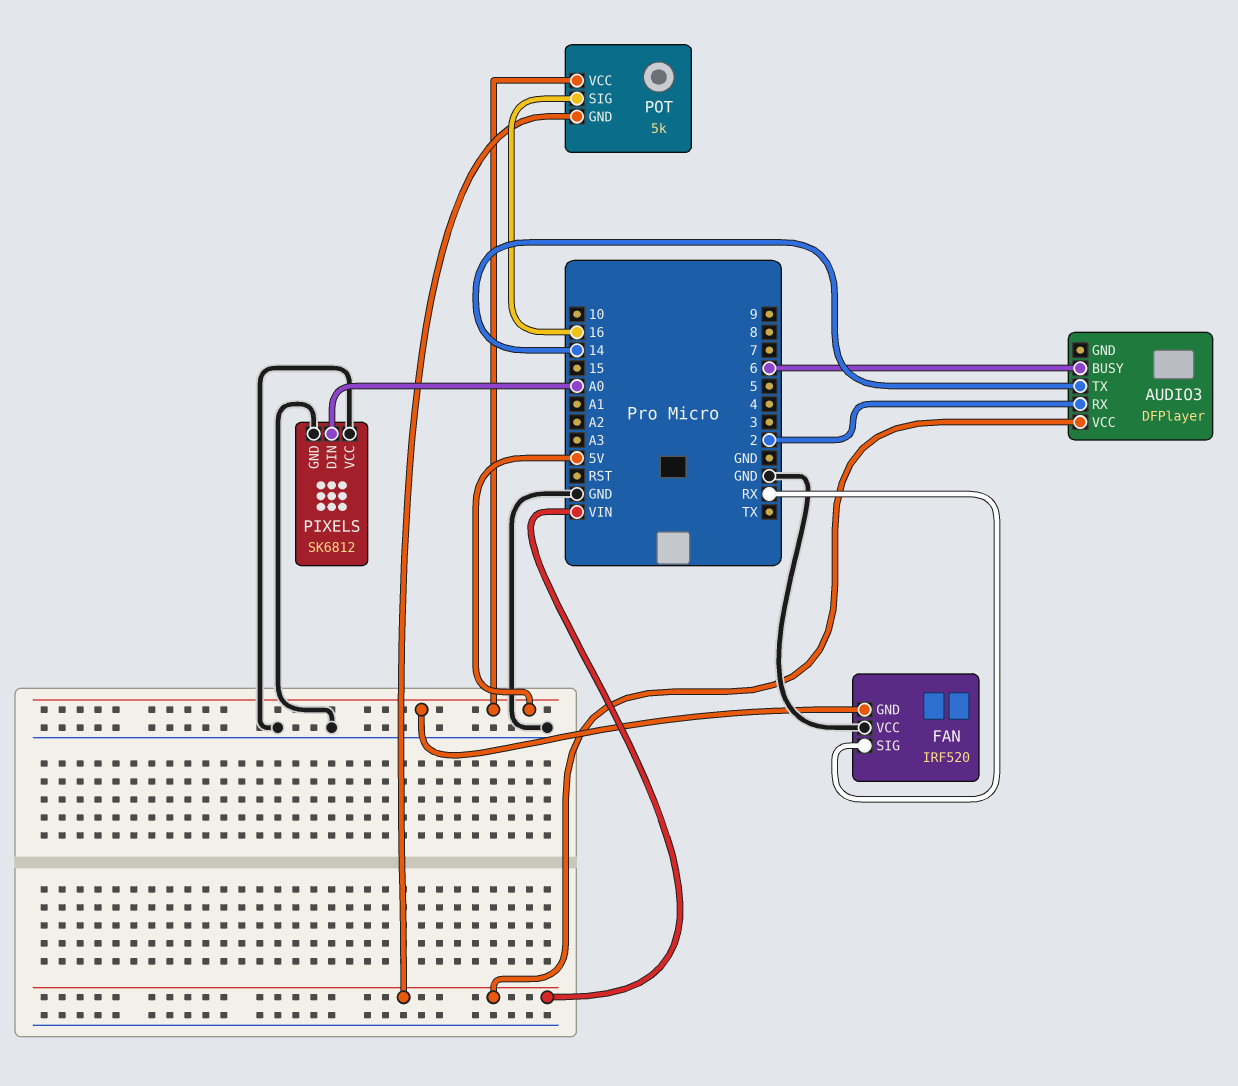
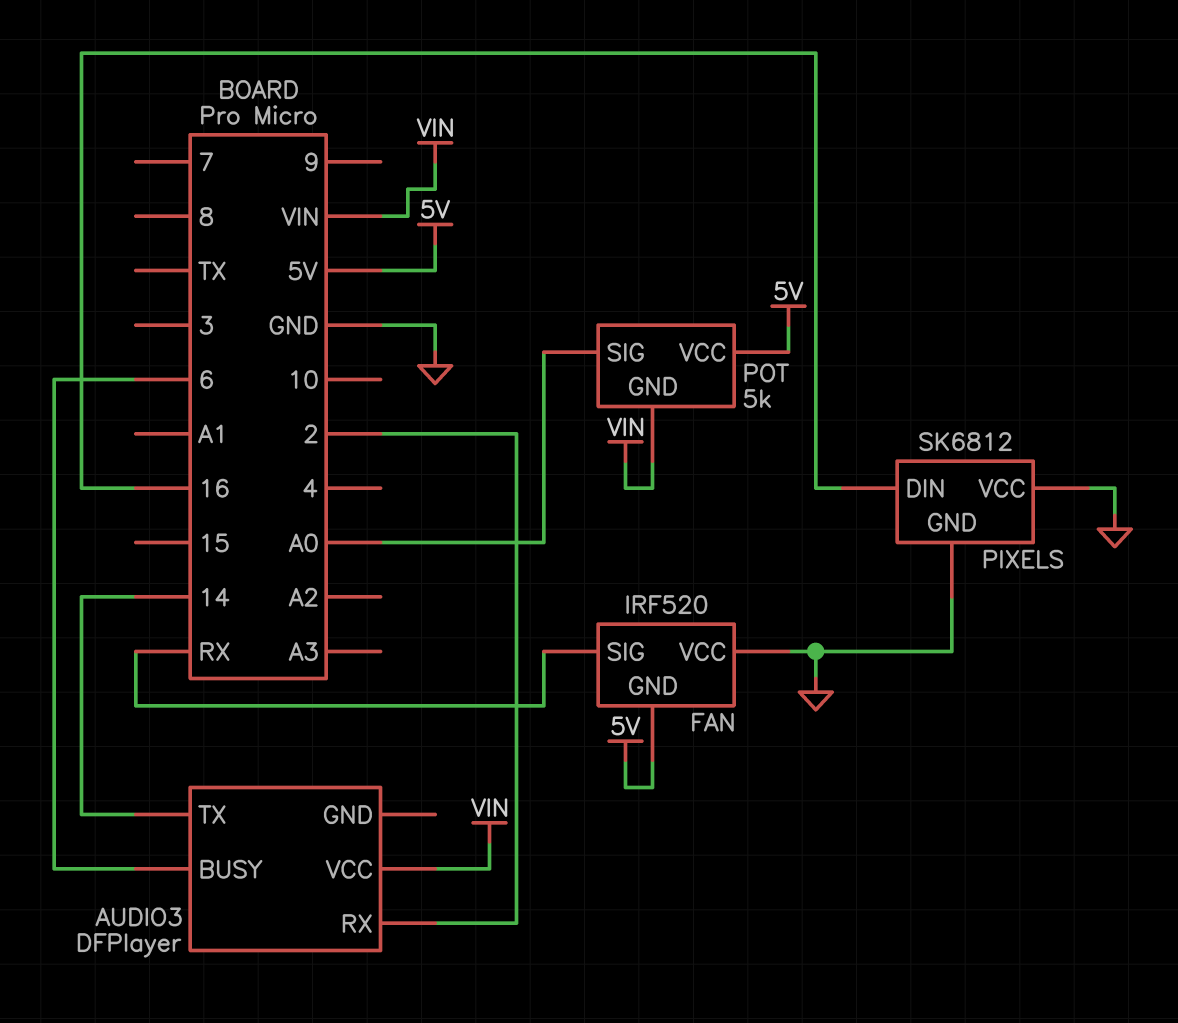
PIXELS pin DIN: A0 -> 16
POT pin SIG: 16 -> A0

